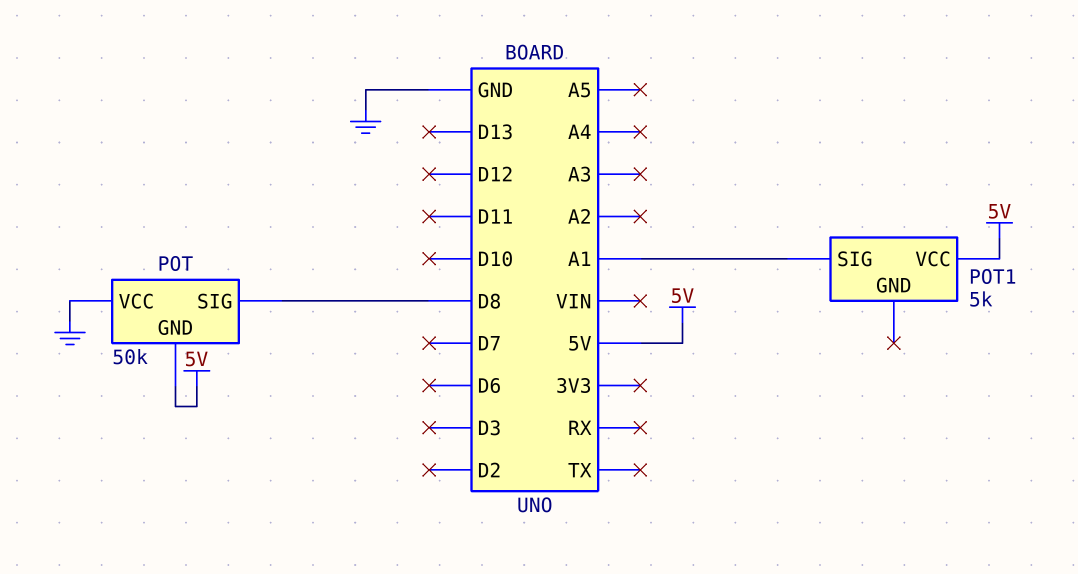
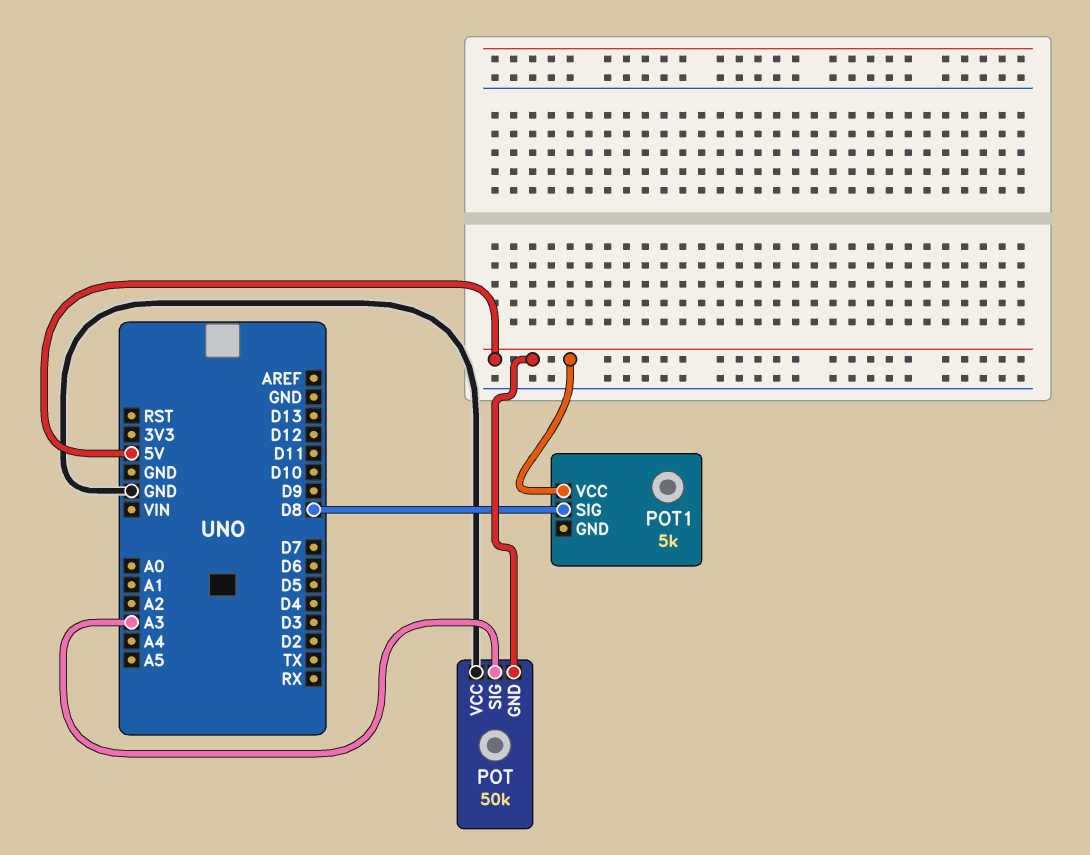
POT pin SIG: D8 -> A3
POT1 pin SIG: A1 -> D8

